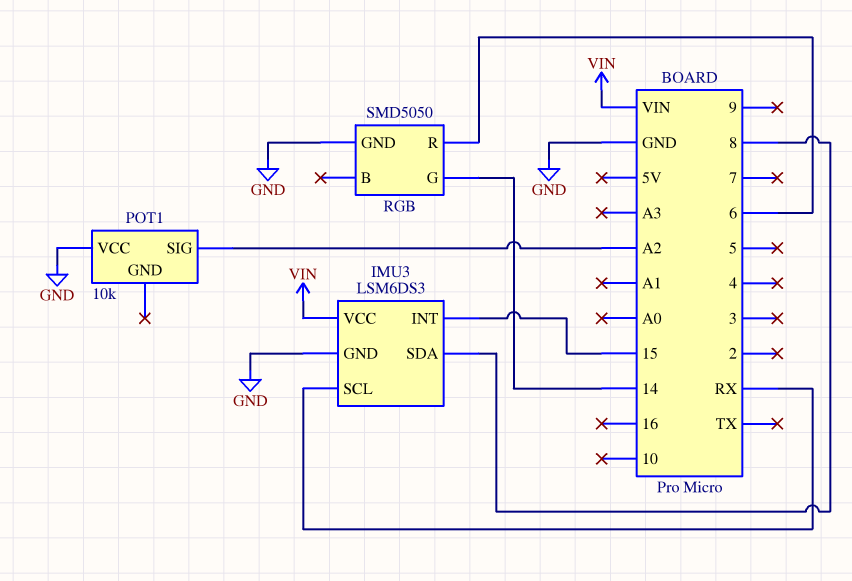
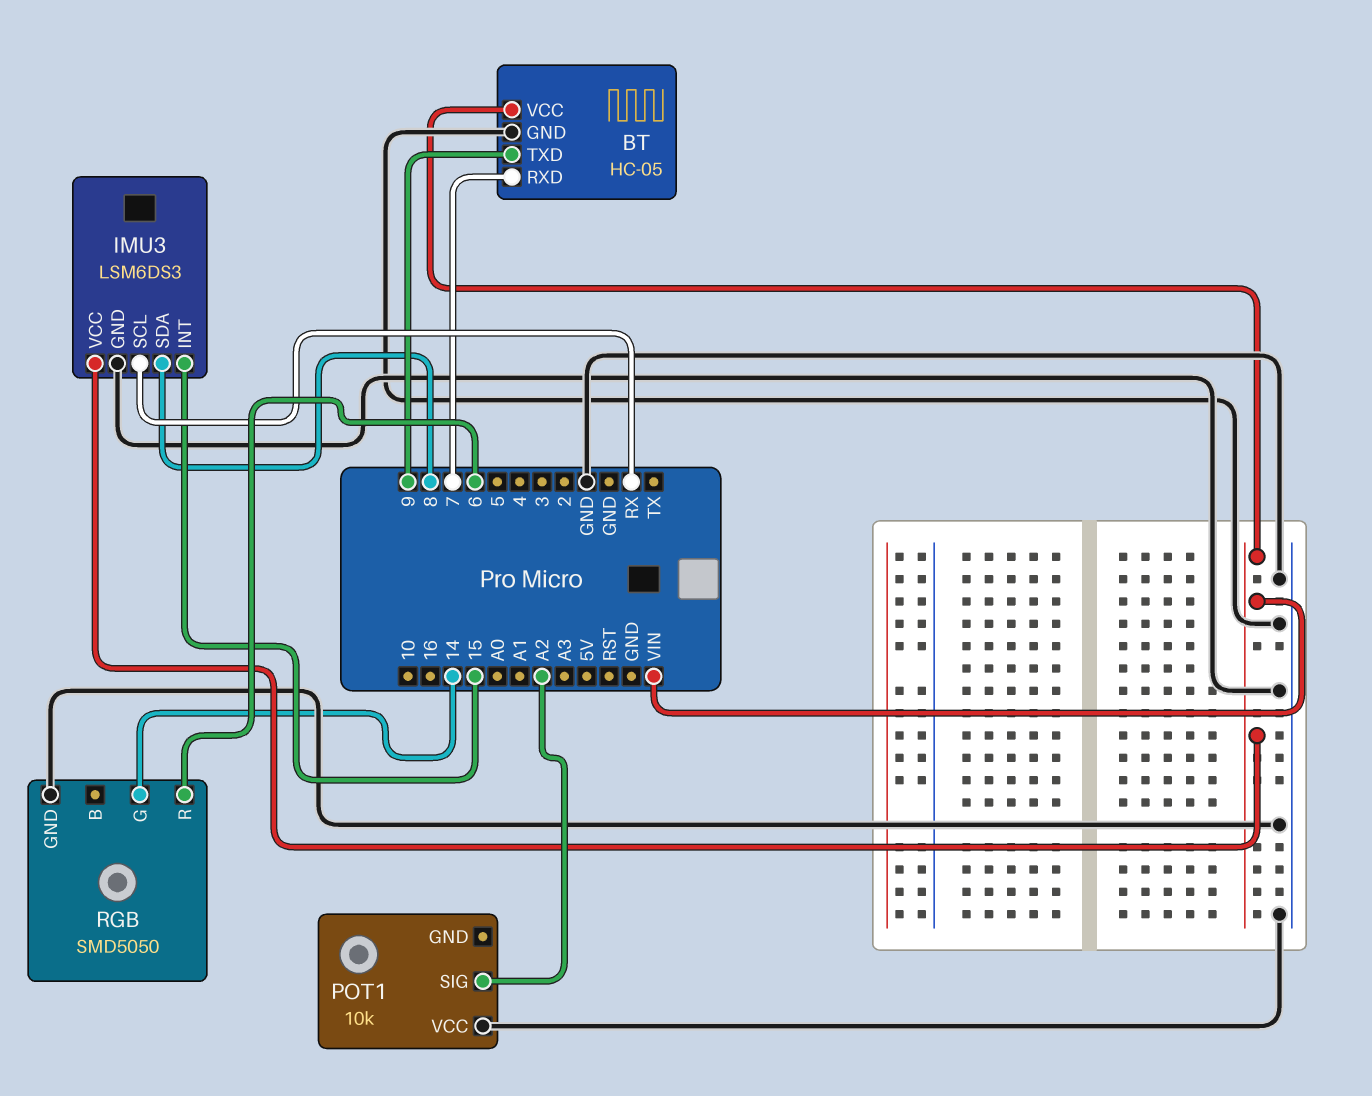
BT: none -> HC-05
BT pin GND: none -> GND
BT pin RXD: none -> 7
BT pin TXD: none -> 9
BT pin VCC: none -> VIN

